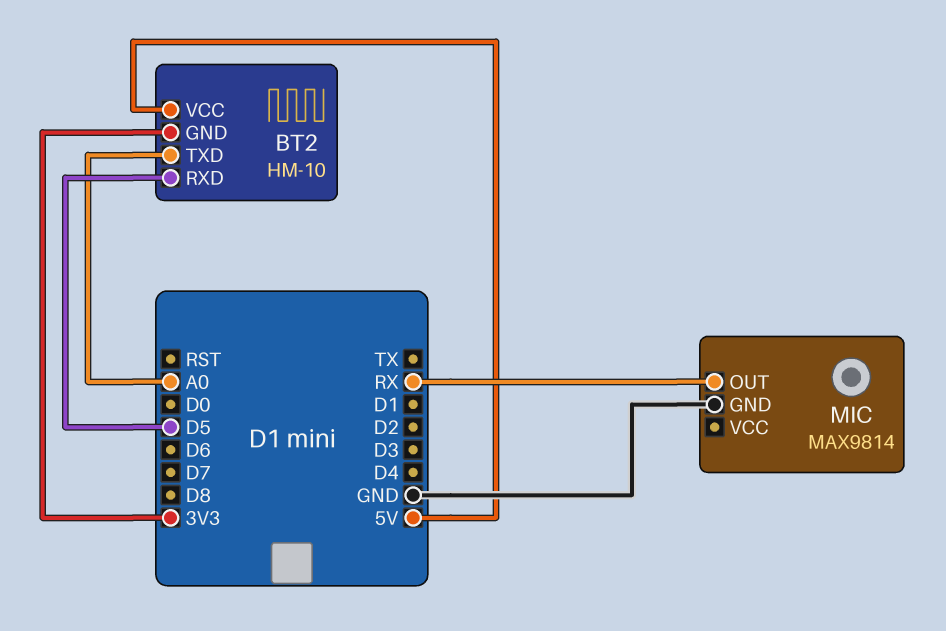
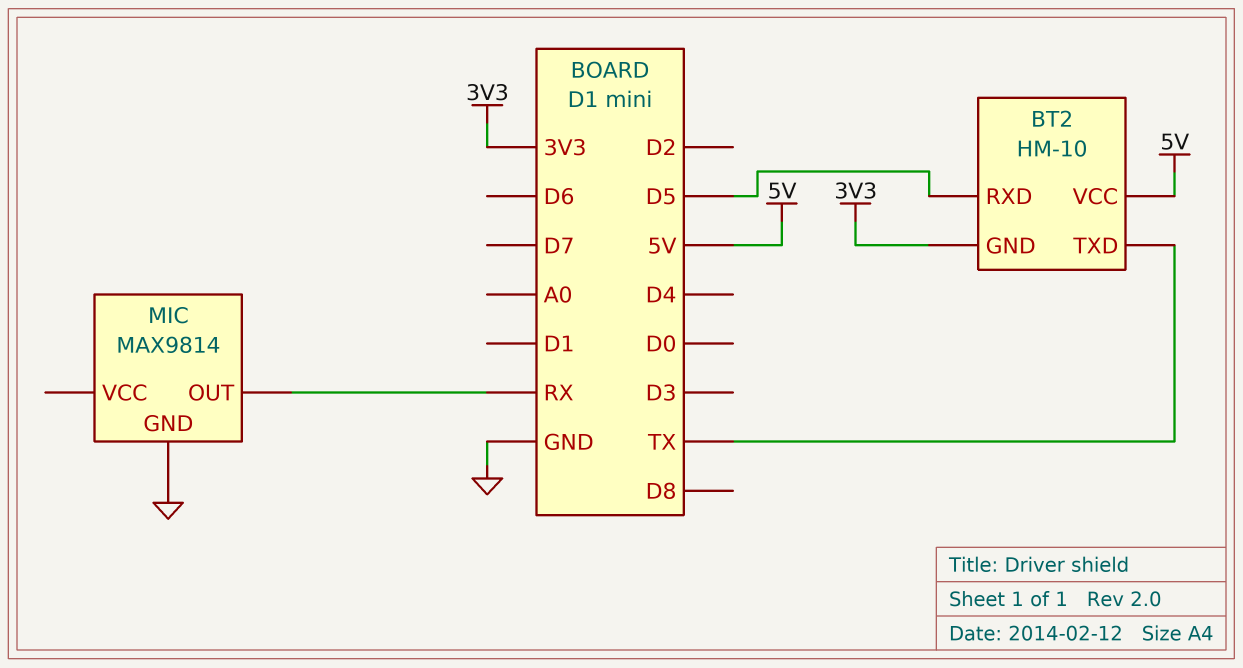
BT2 pin TXD: A0 -> TX

